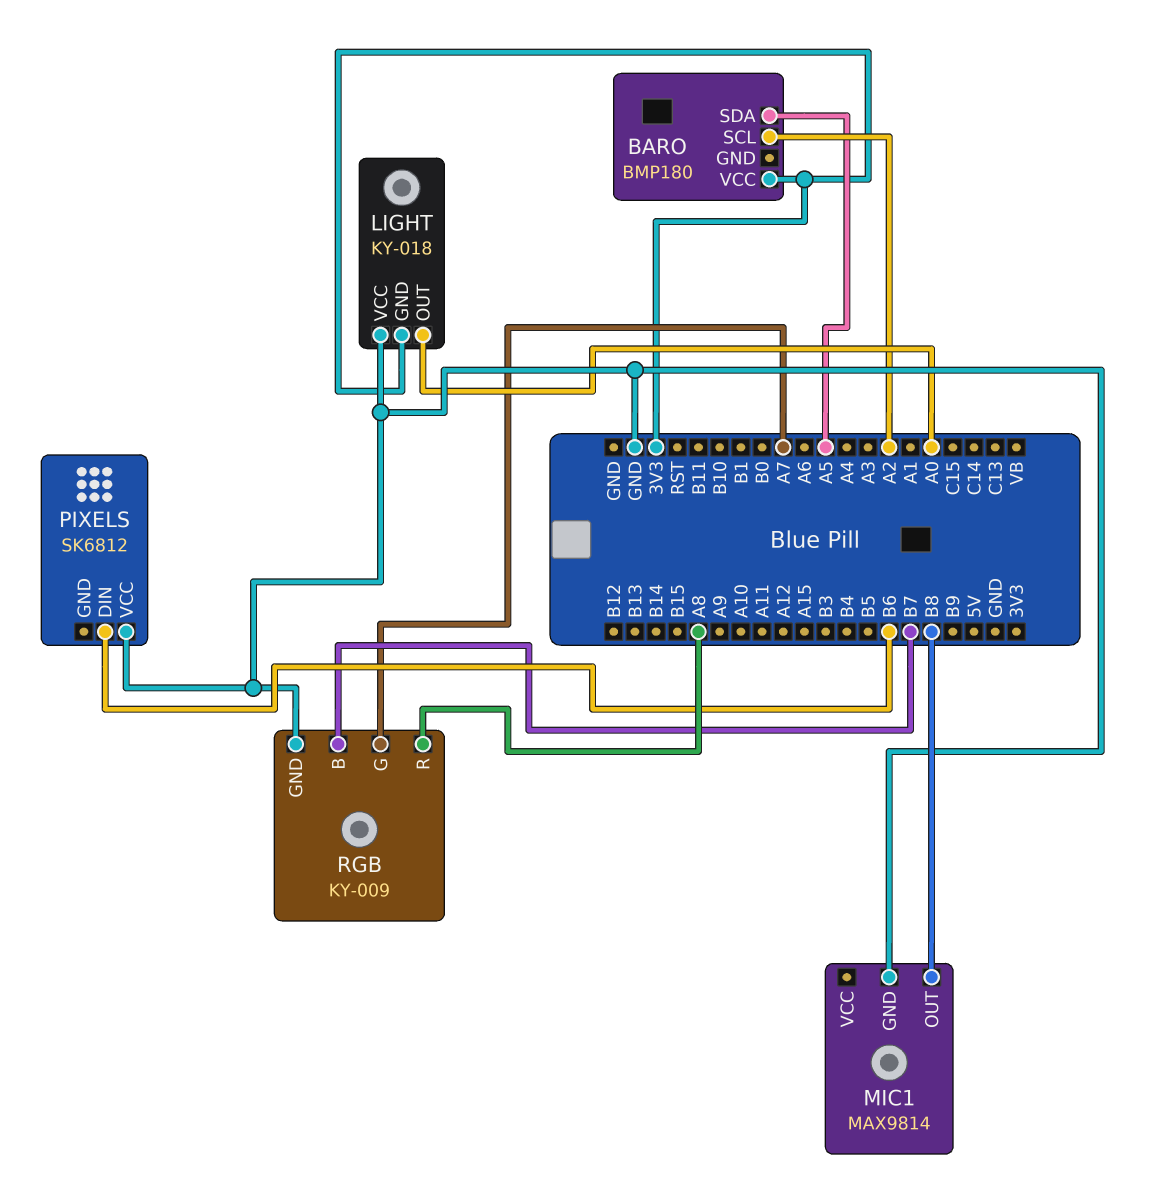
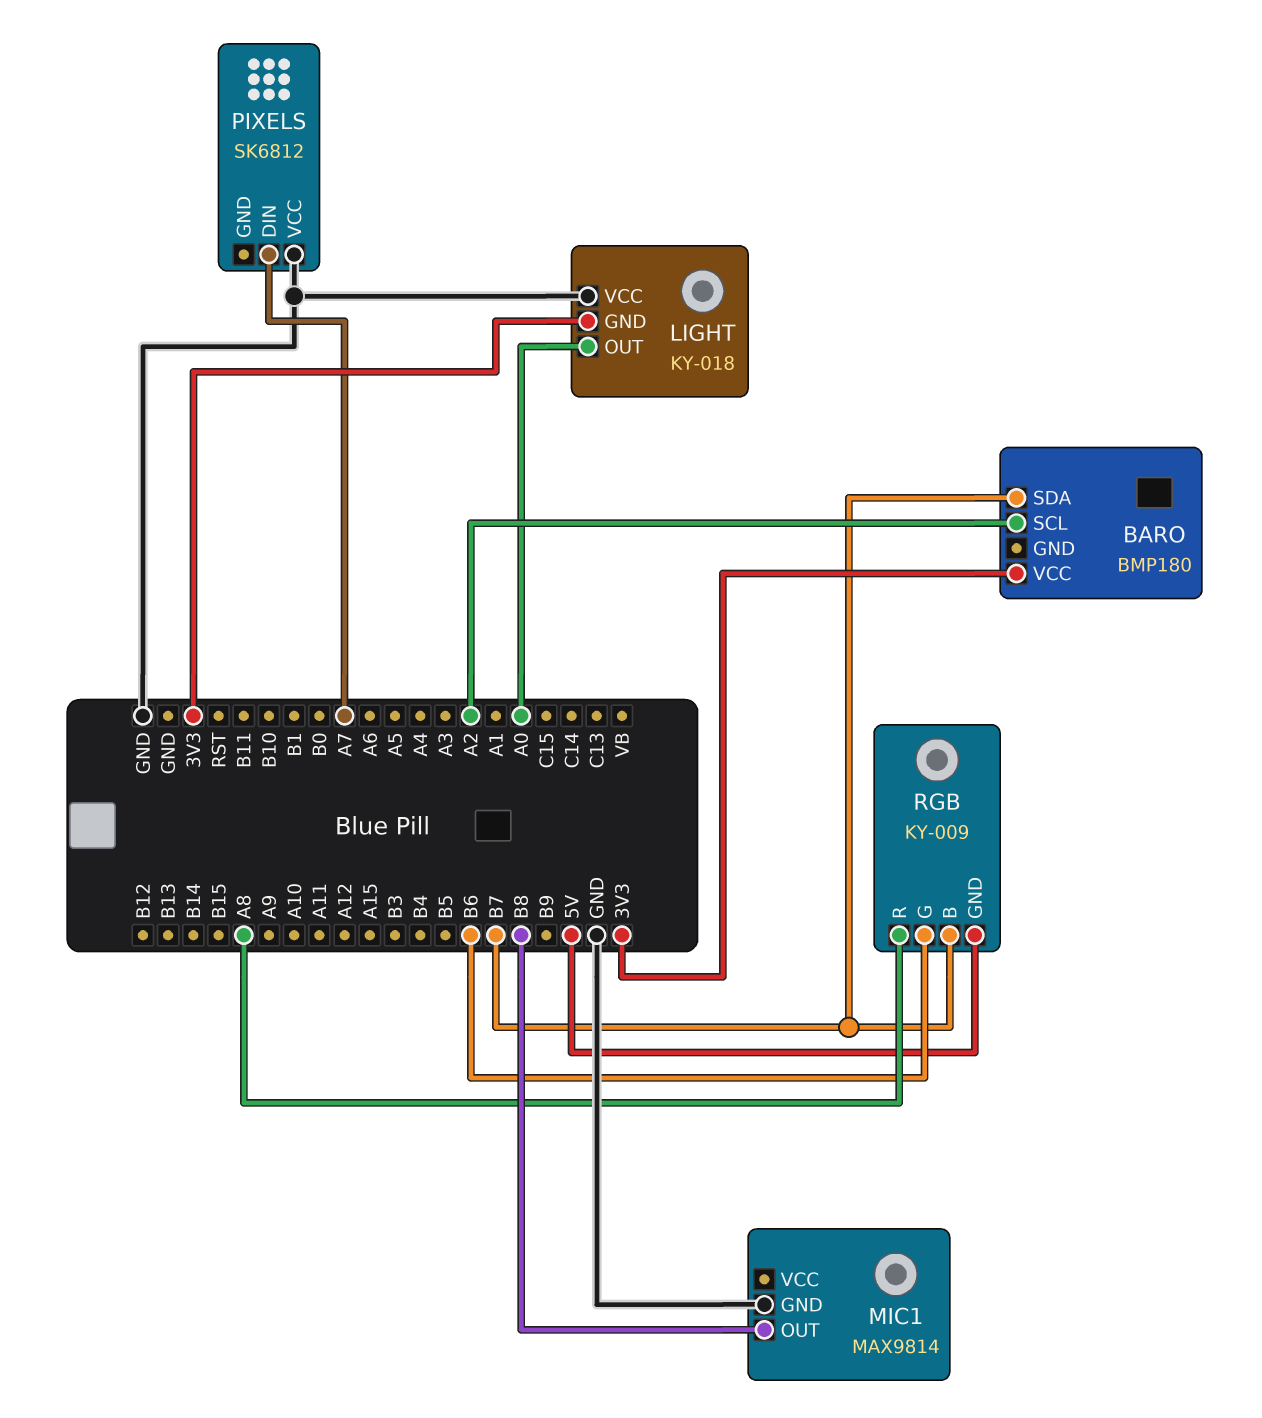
BARO pin SDA: A5 -> B7
PIXELS pin DIN: B6 -> A7
RGB pin G: A7 -> B6
RGB pin GND: GND -> 5V

